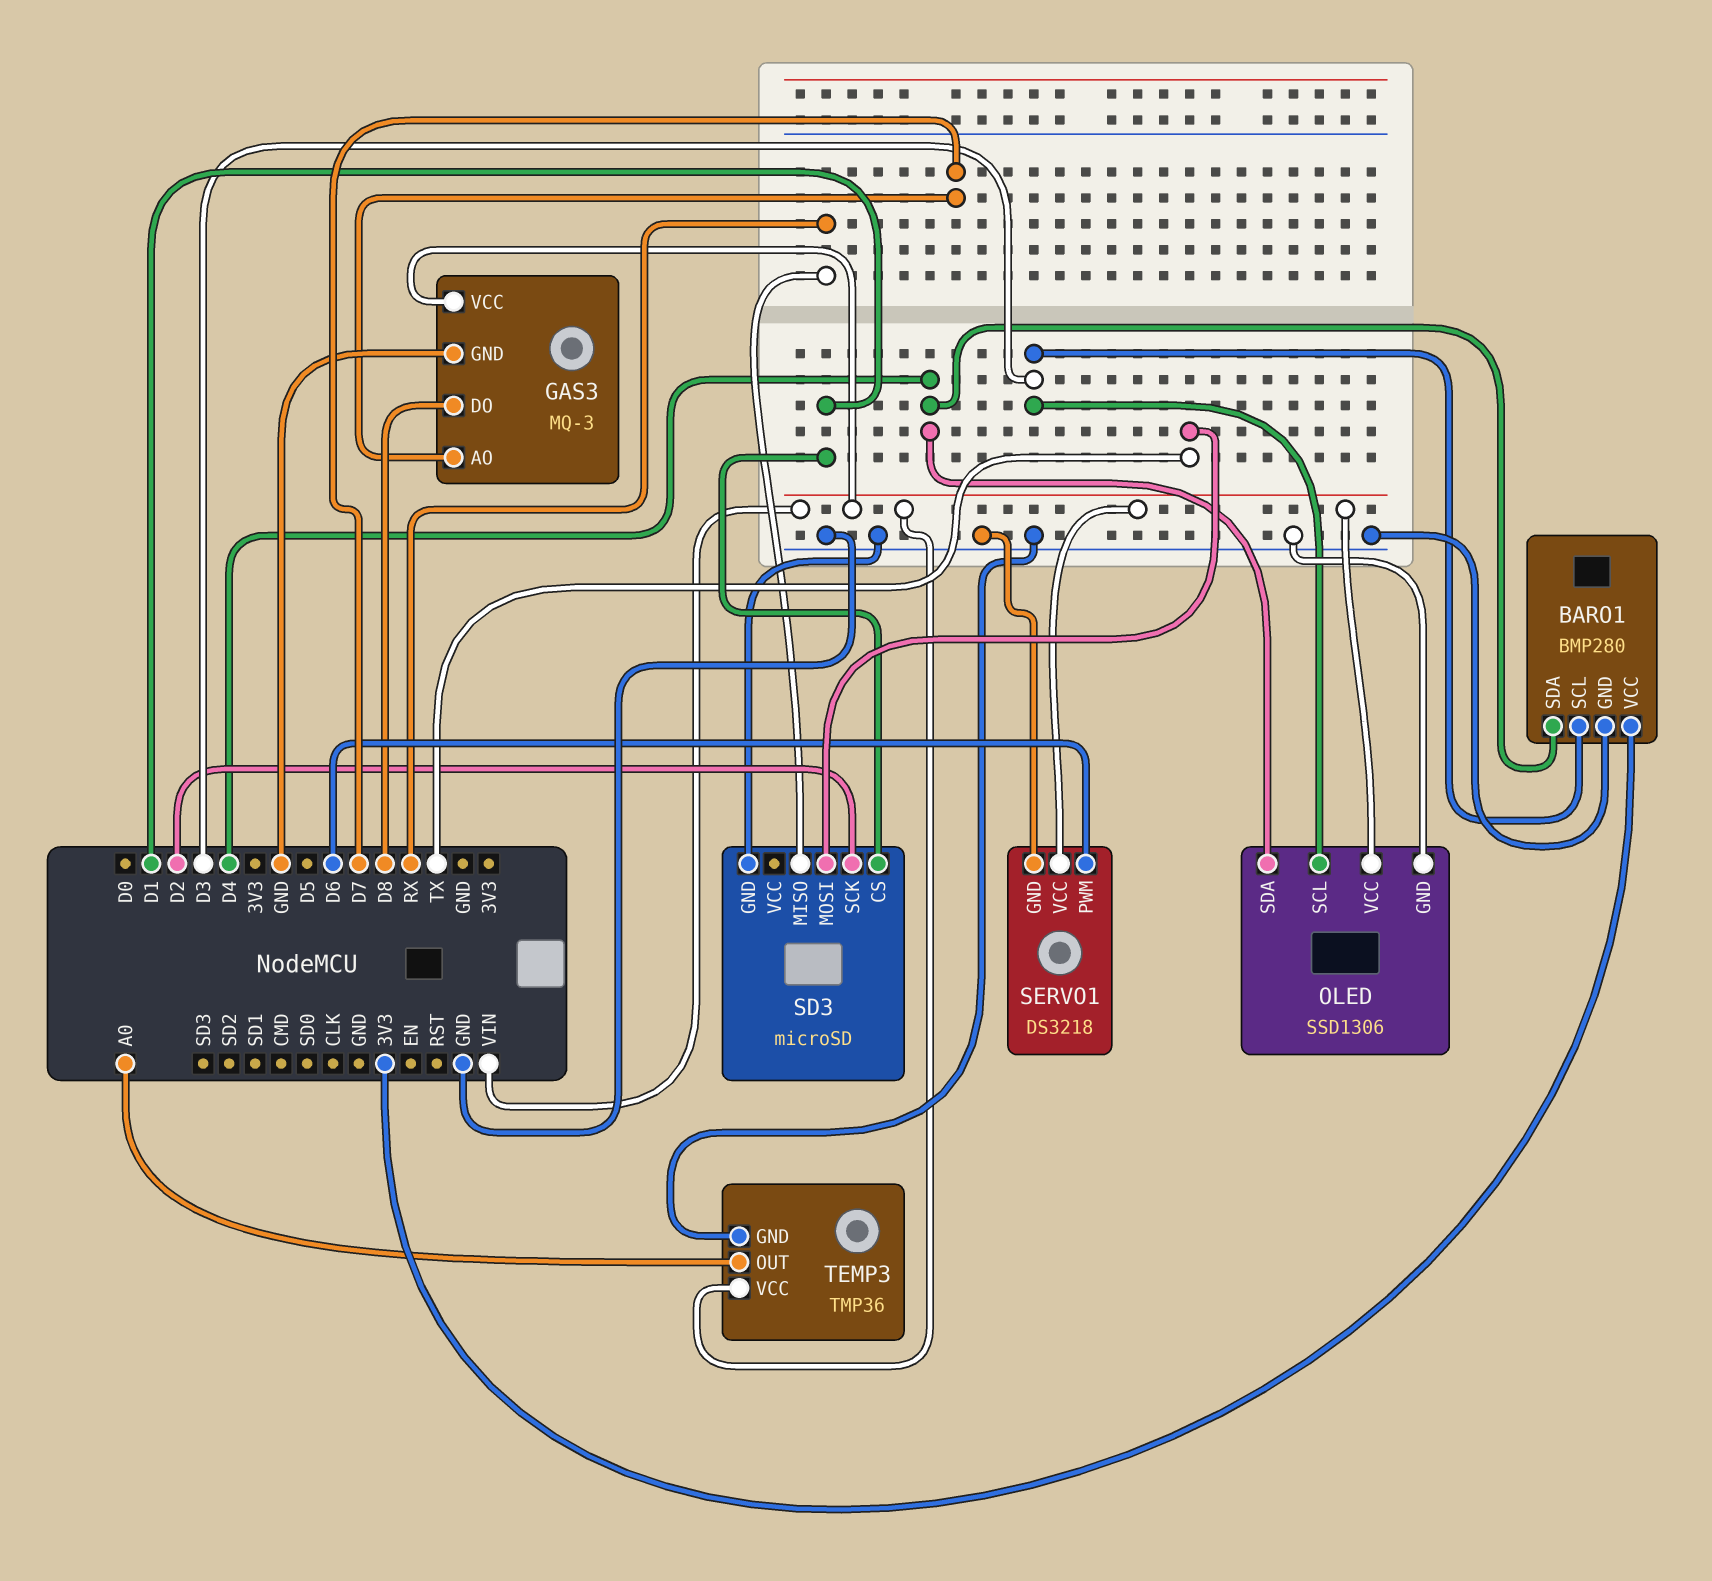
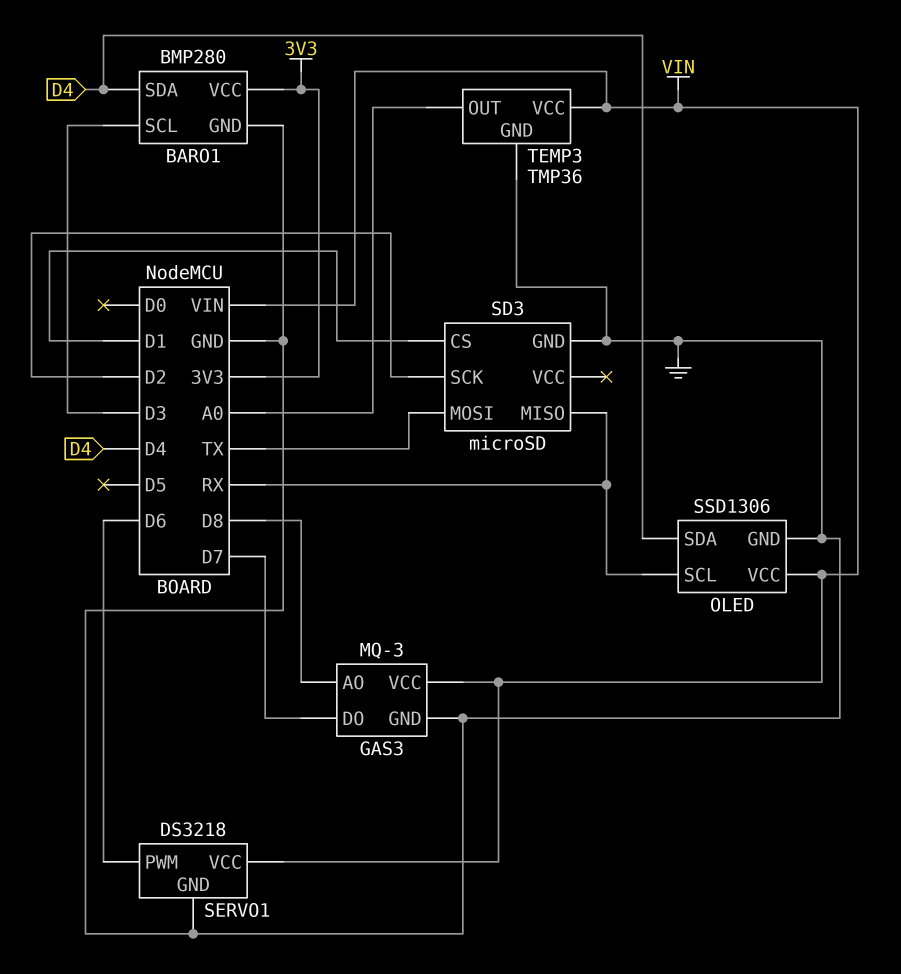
GAS3 pin AO: D7 -> D8
GAS3 pin DO: D8 -> D7
OLED pin SCL: D3 -> RX

